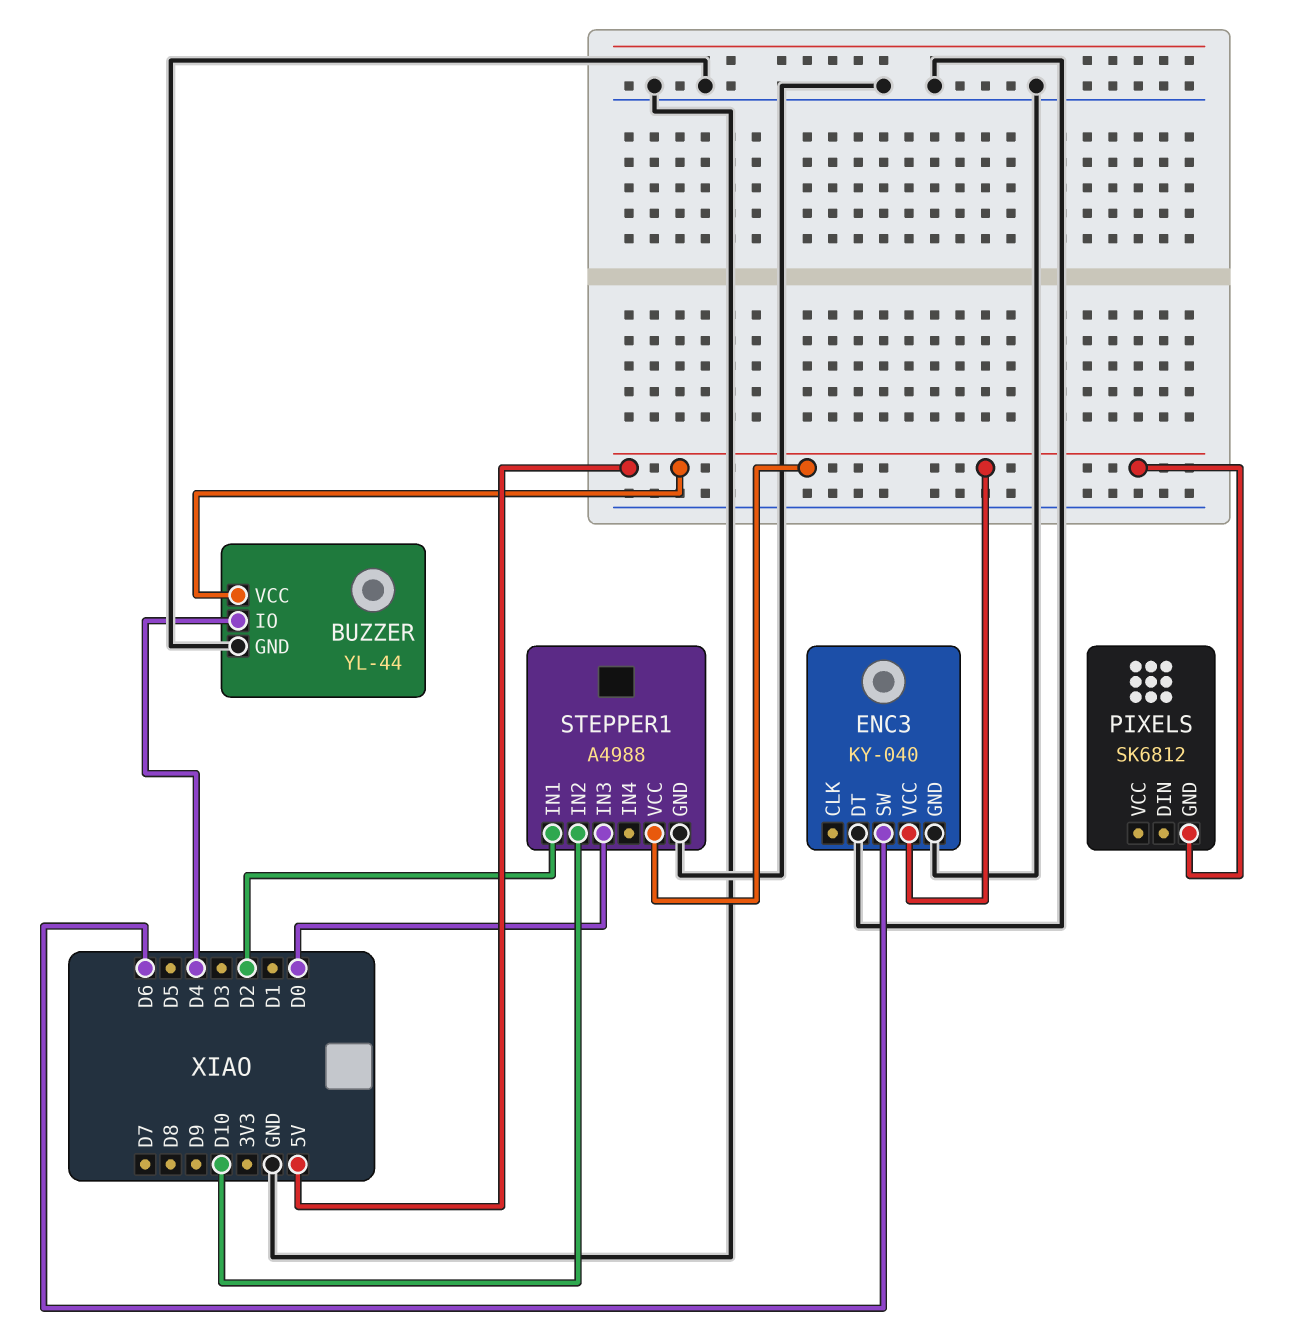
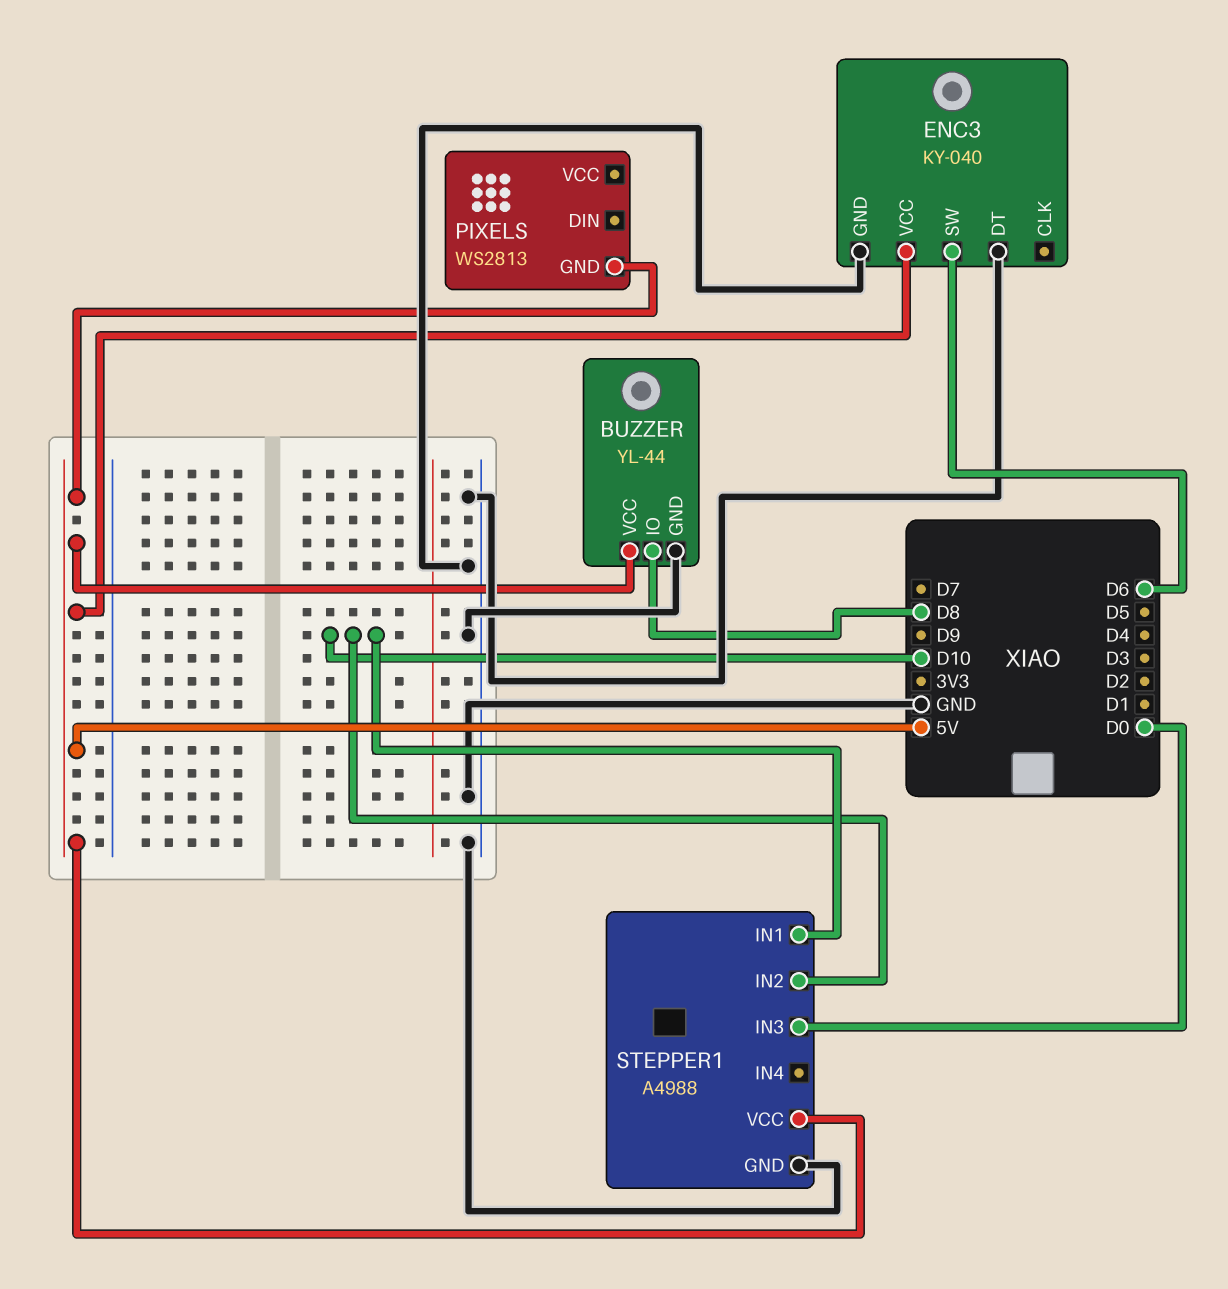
BUZZER pin IO: D4 -> D8
PIXELS: SK6812 -> WS2813
STEPPER1 pin IN1: D2 -> D10

